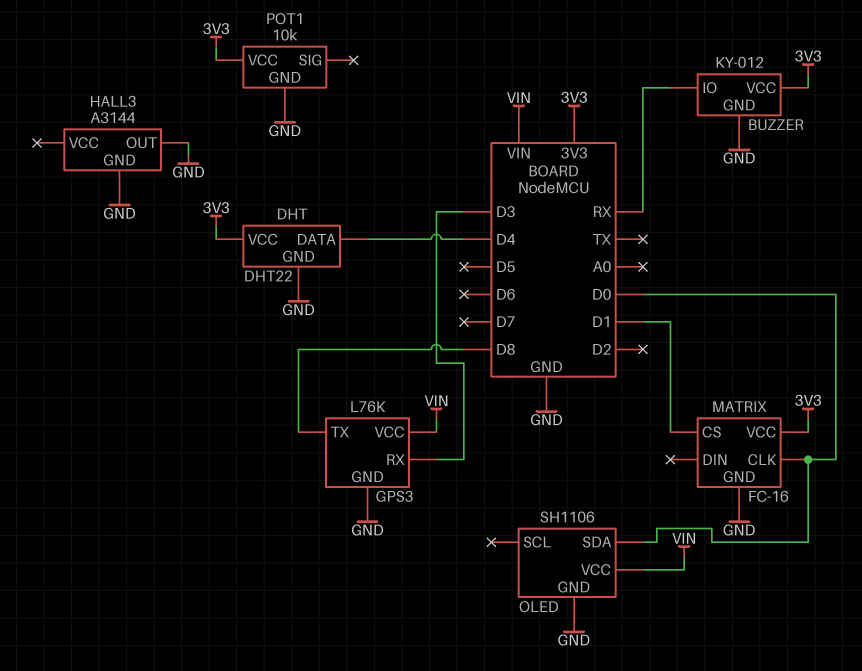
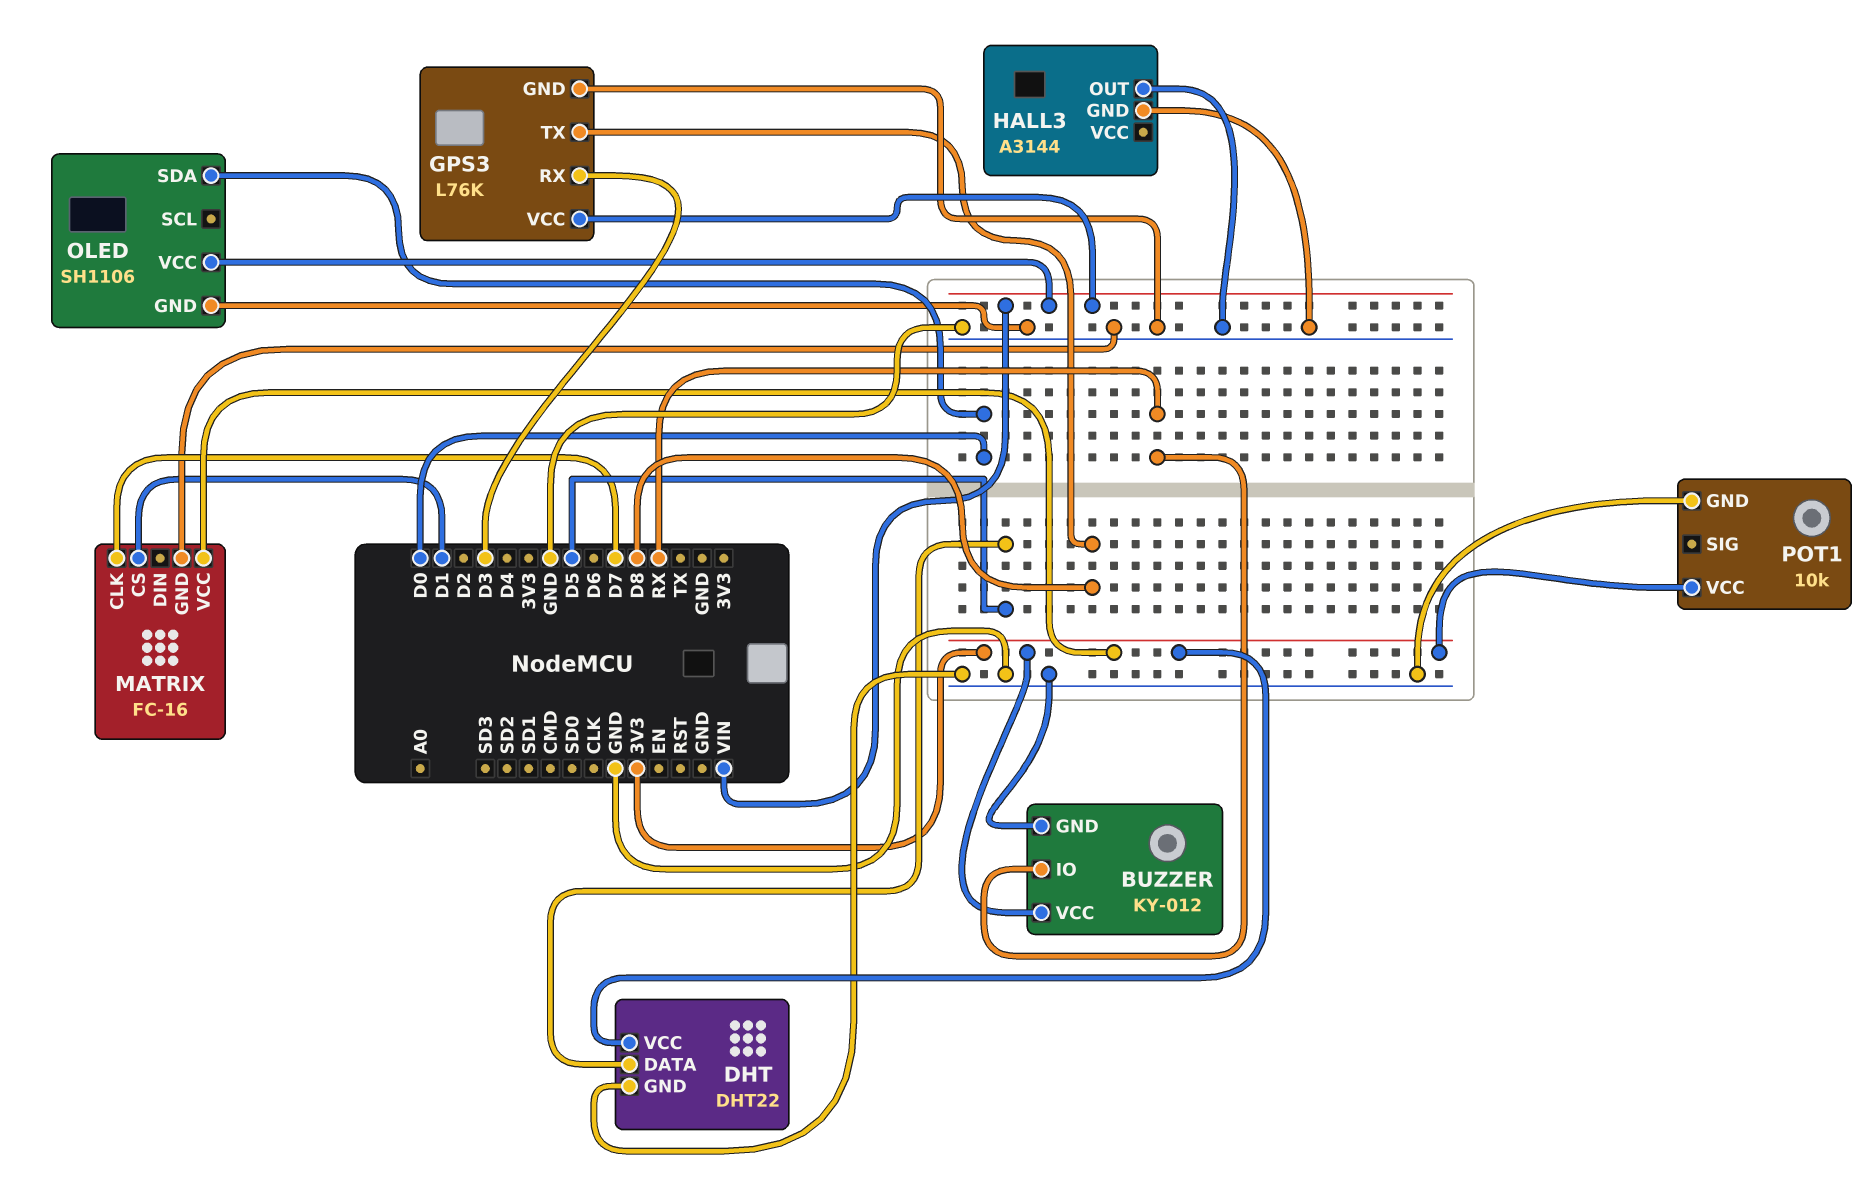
DHT pin DATA: D4 -> D5
MATRIX pin CLK: D0 -> D7

